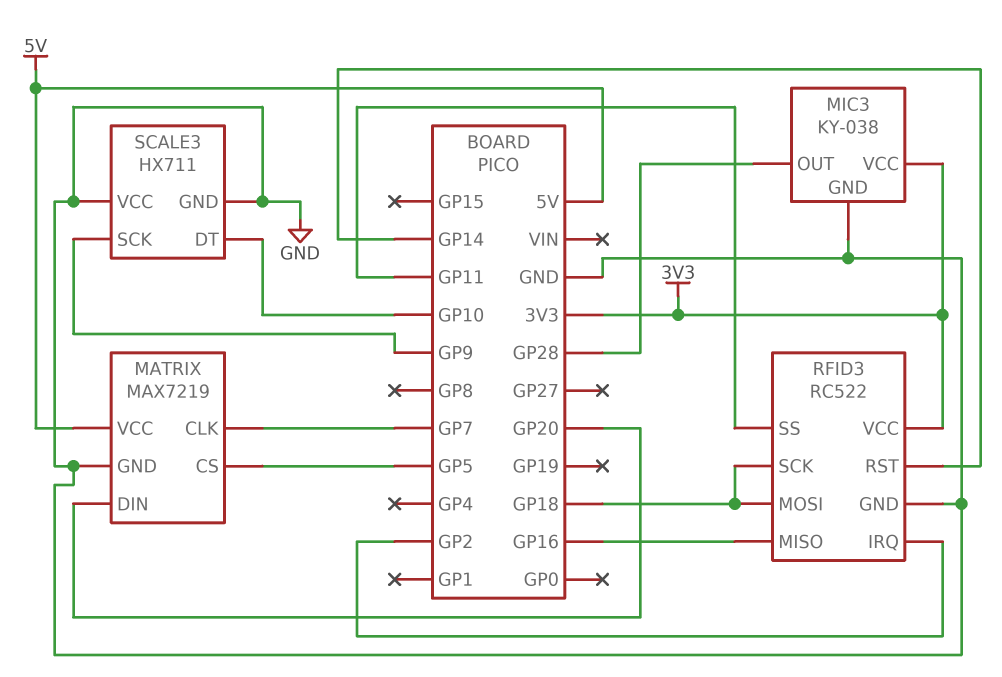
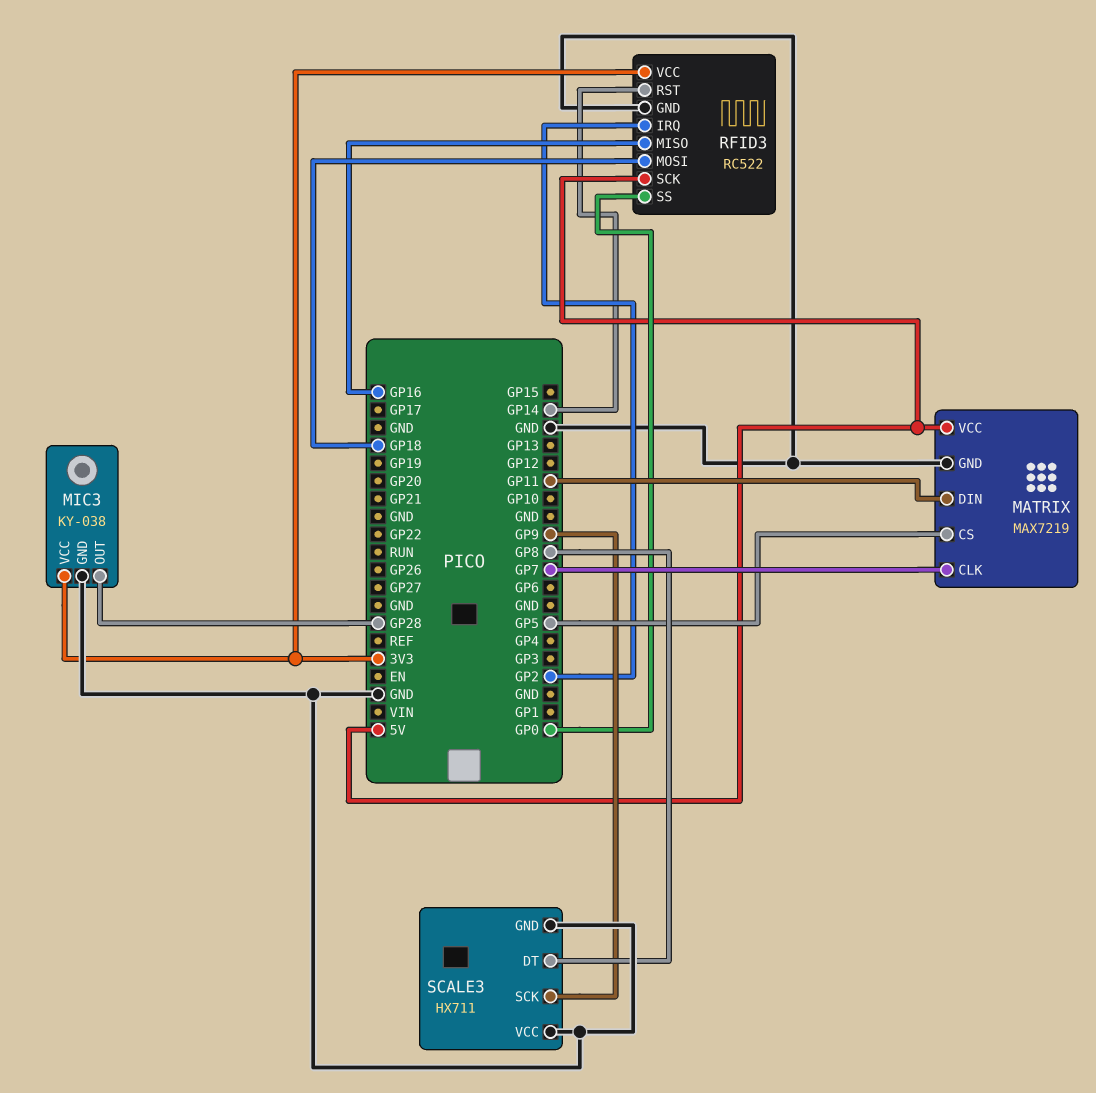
MATRIX pin DIN: GP20 -> GP11
RFID3 pin SCK: GP18 -> 5V
RFID3 pin SS: GP11 -> GP0
SCALE3 pin DT: GP10 -> GP8

